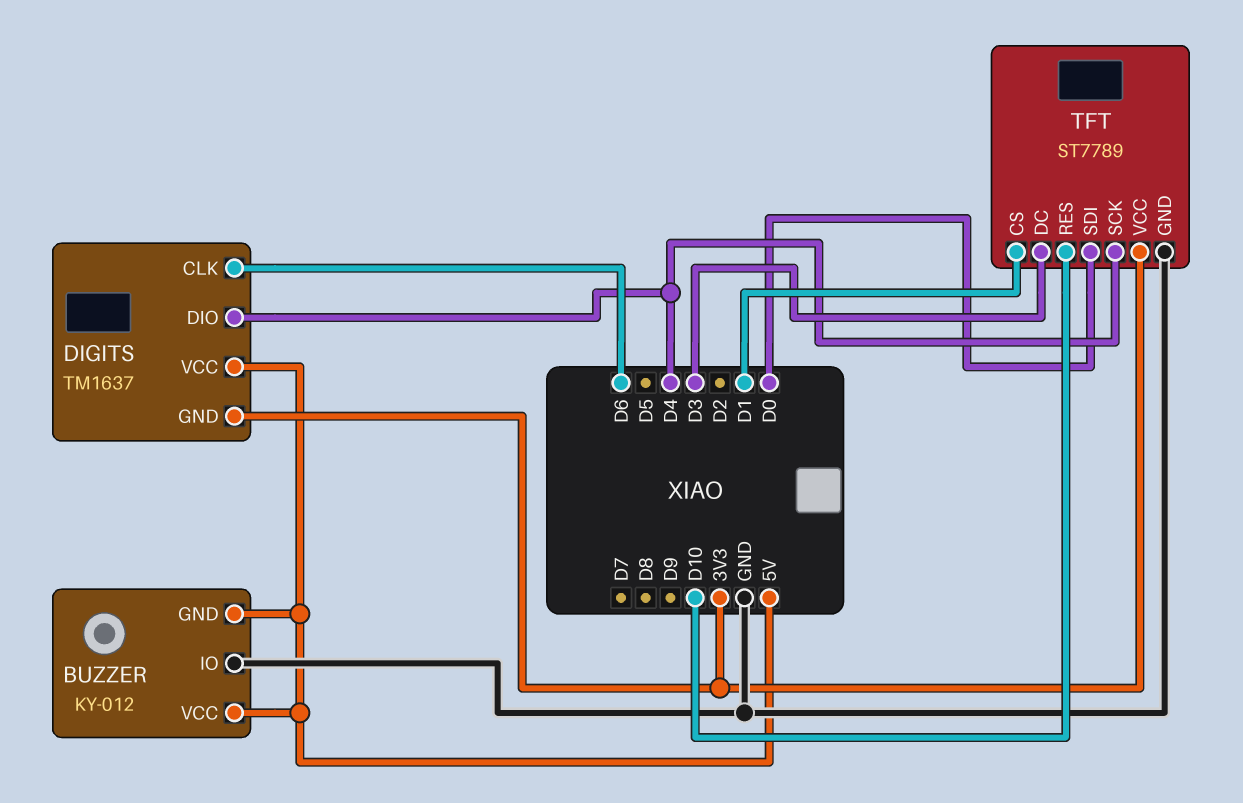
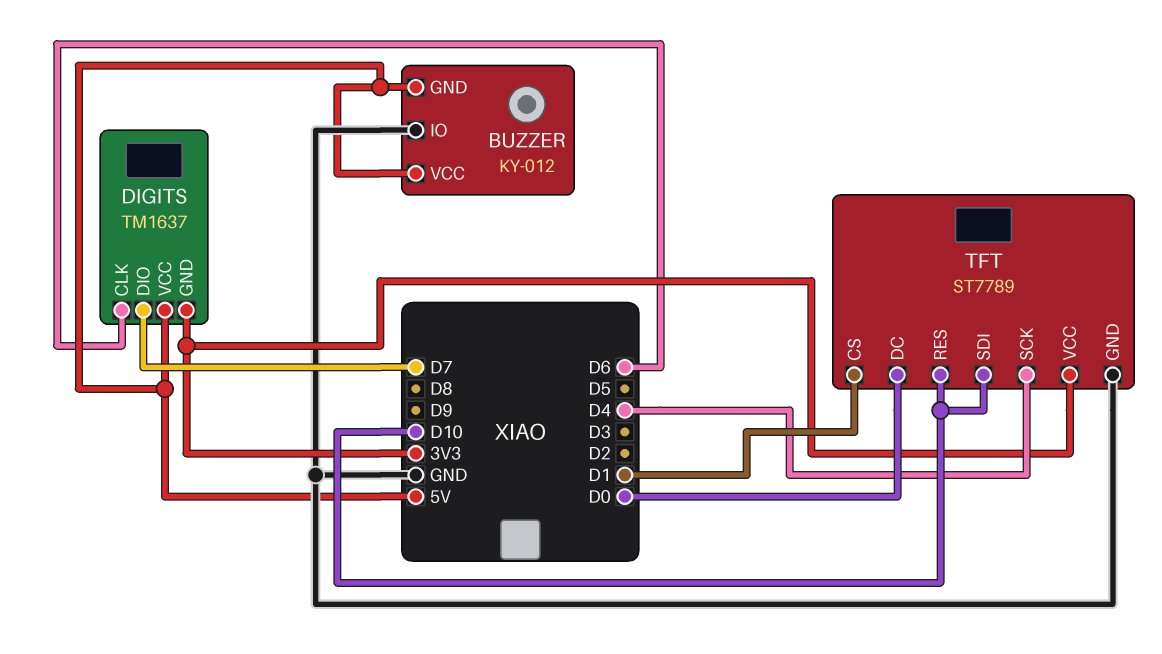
DIGITS pin DIO: D4 -> D7
TFT pin DC: D3 -> D0
TFT pin SDI: D0 -> D10

